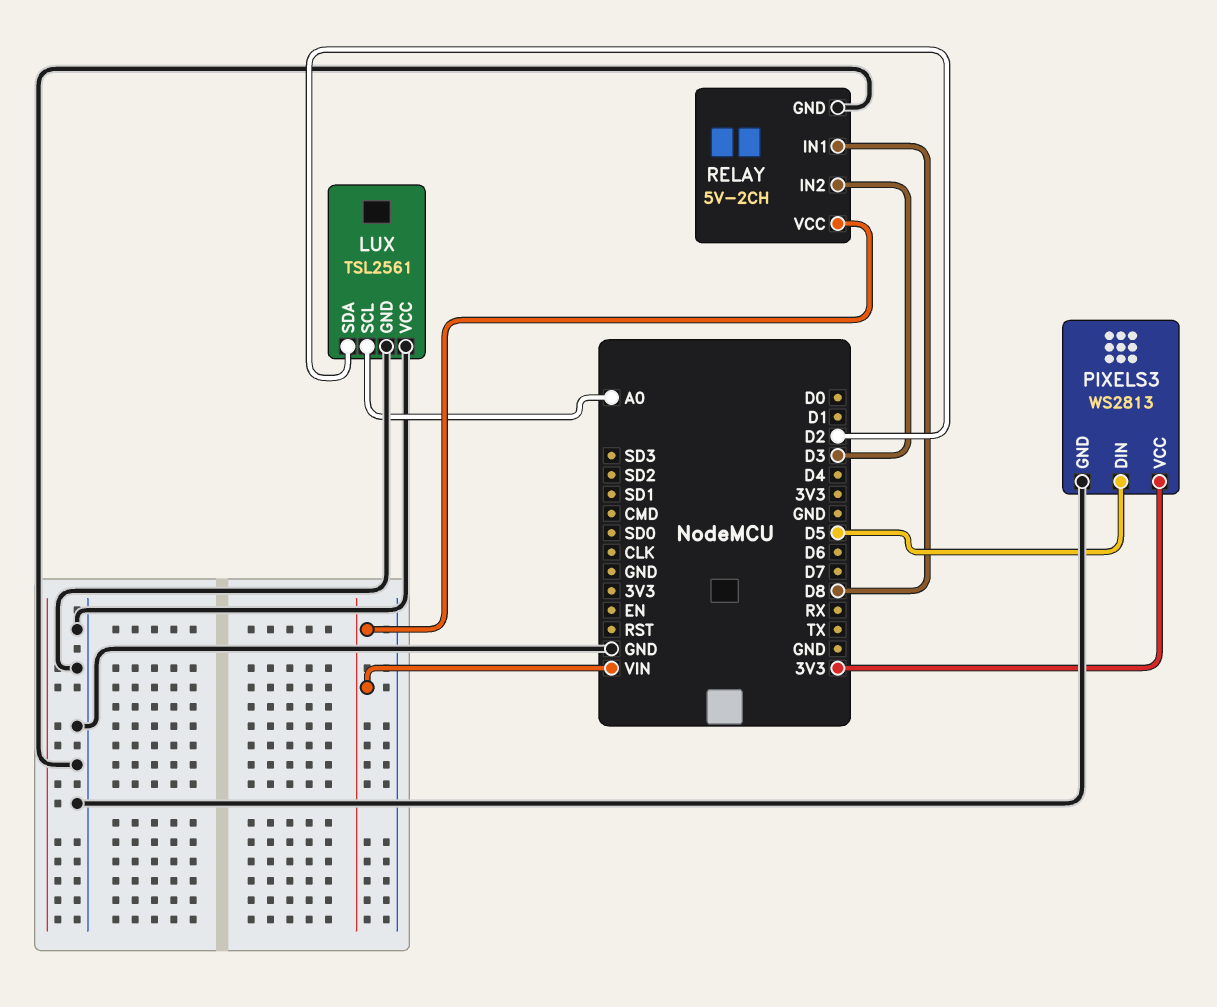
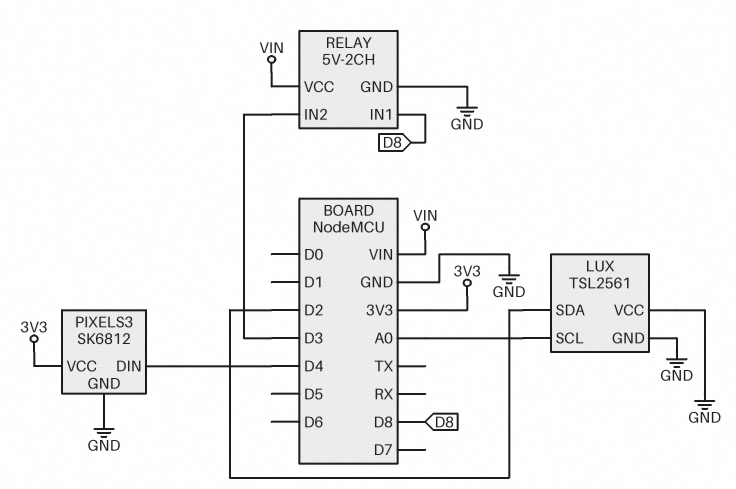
PIXELS3: WS2813 -> SK6812
PIXELS3 pin DIN: D5 -> D4

